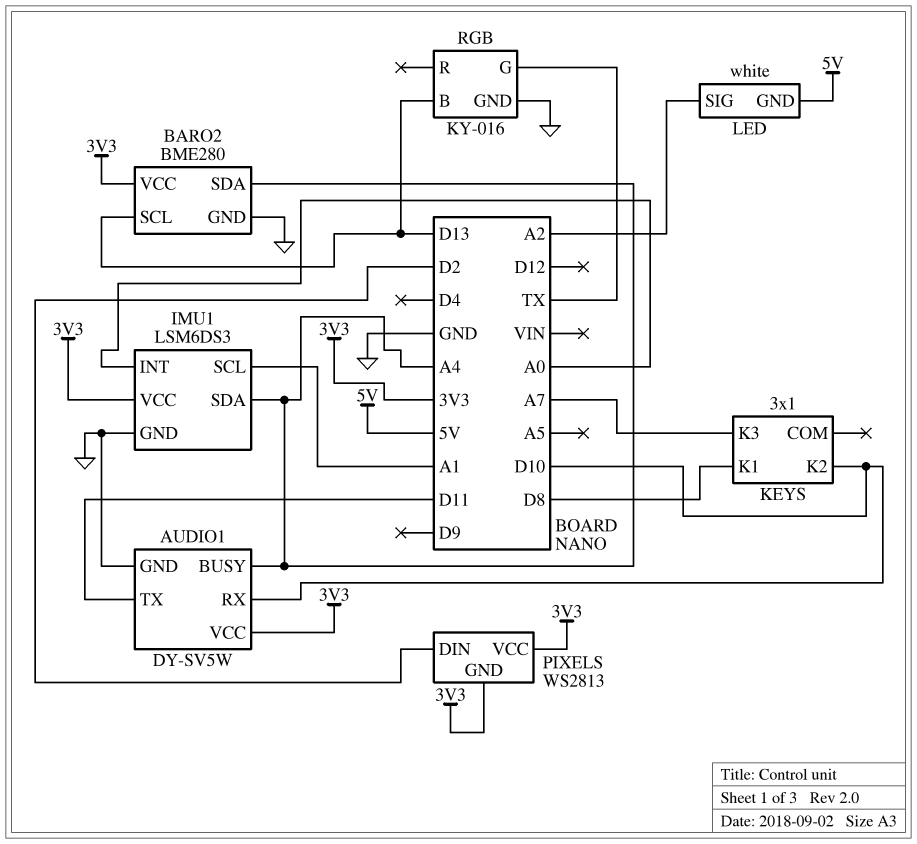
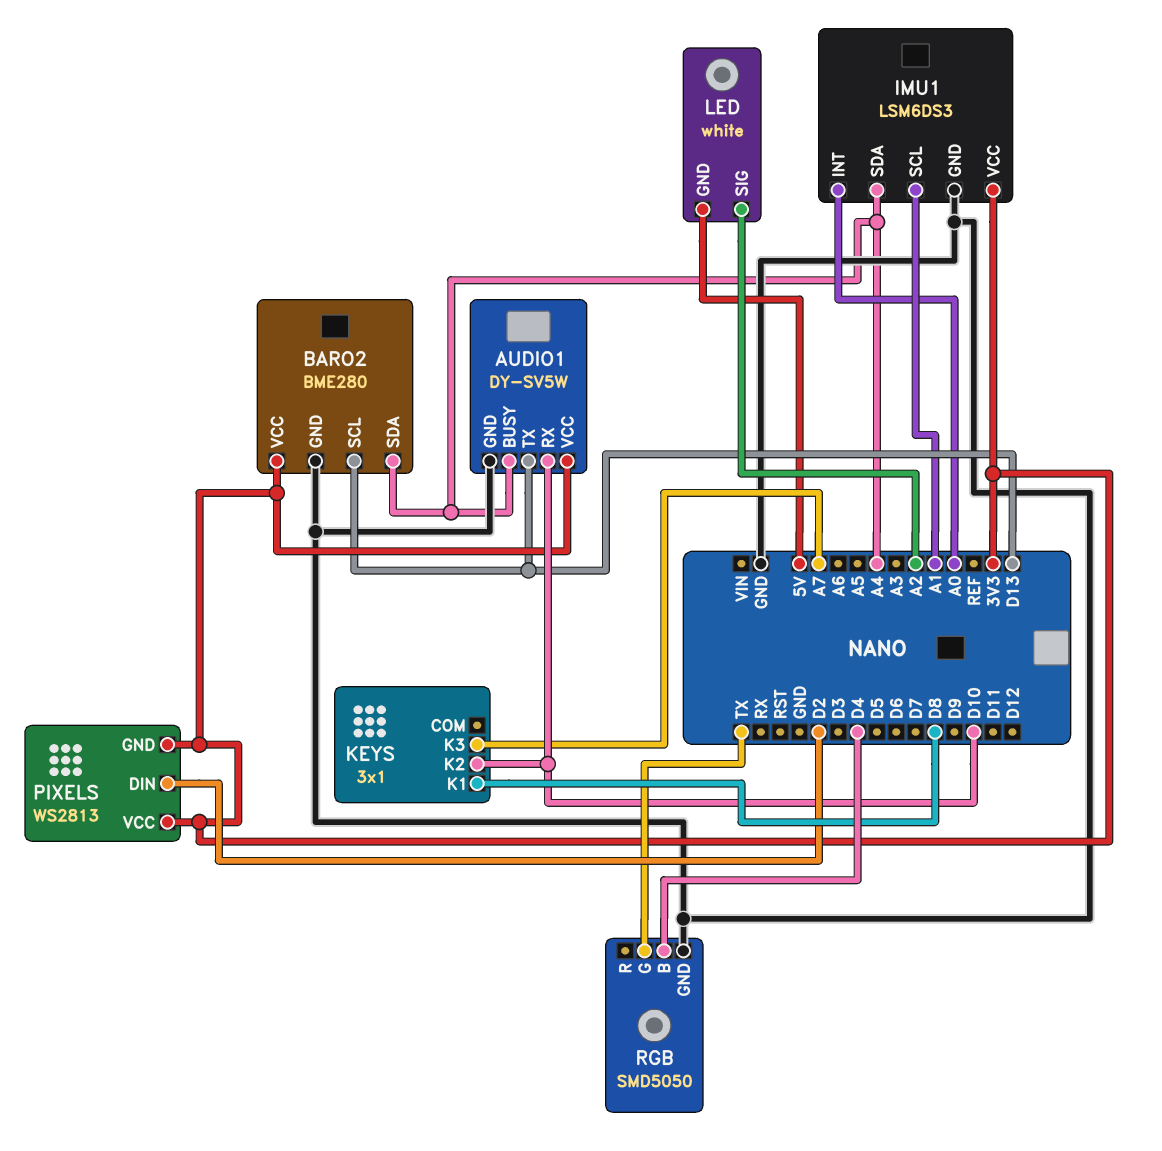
AUDIO1 pin TX: D11 -> D13
RGB: KY-016 -> SMD5050
RGB pin B: D13 -> D4

